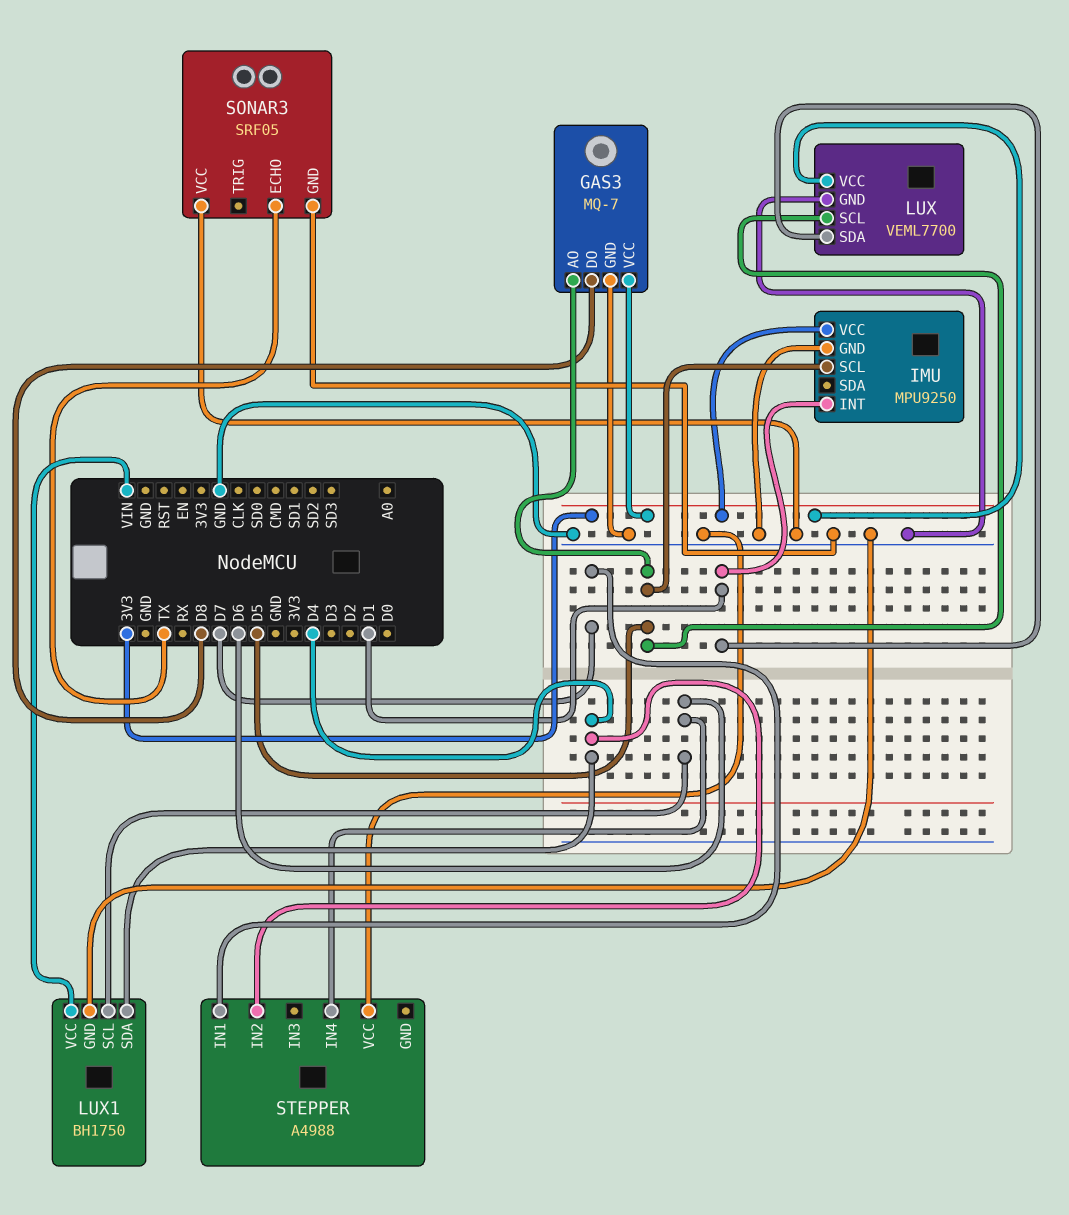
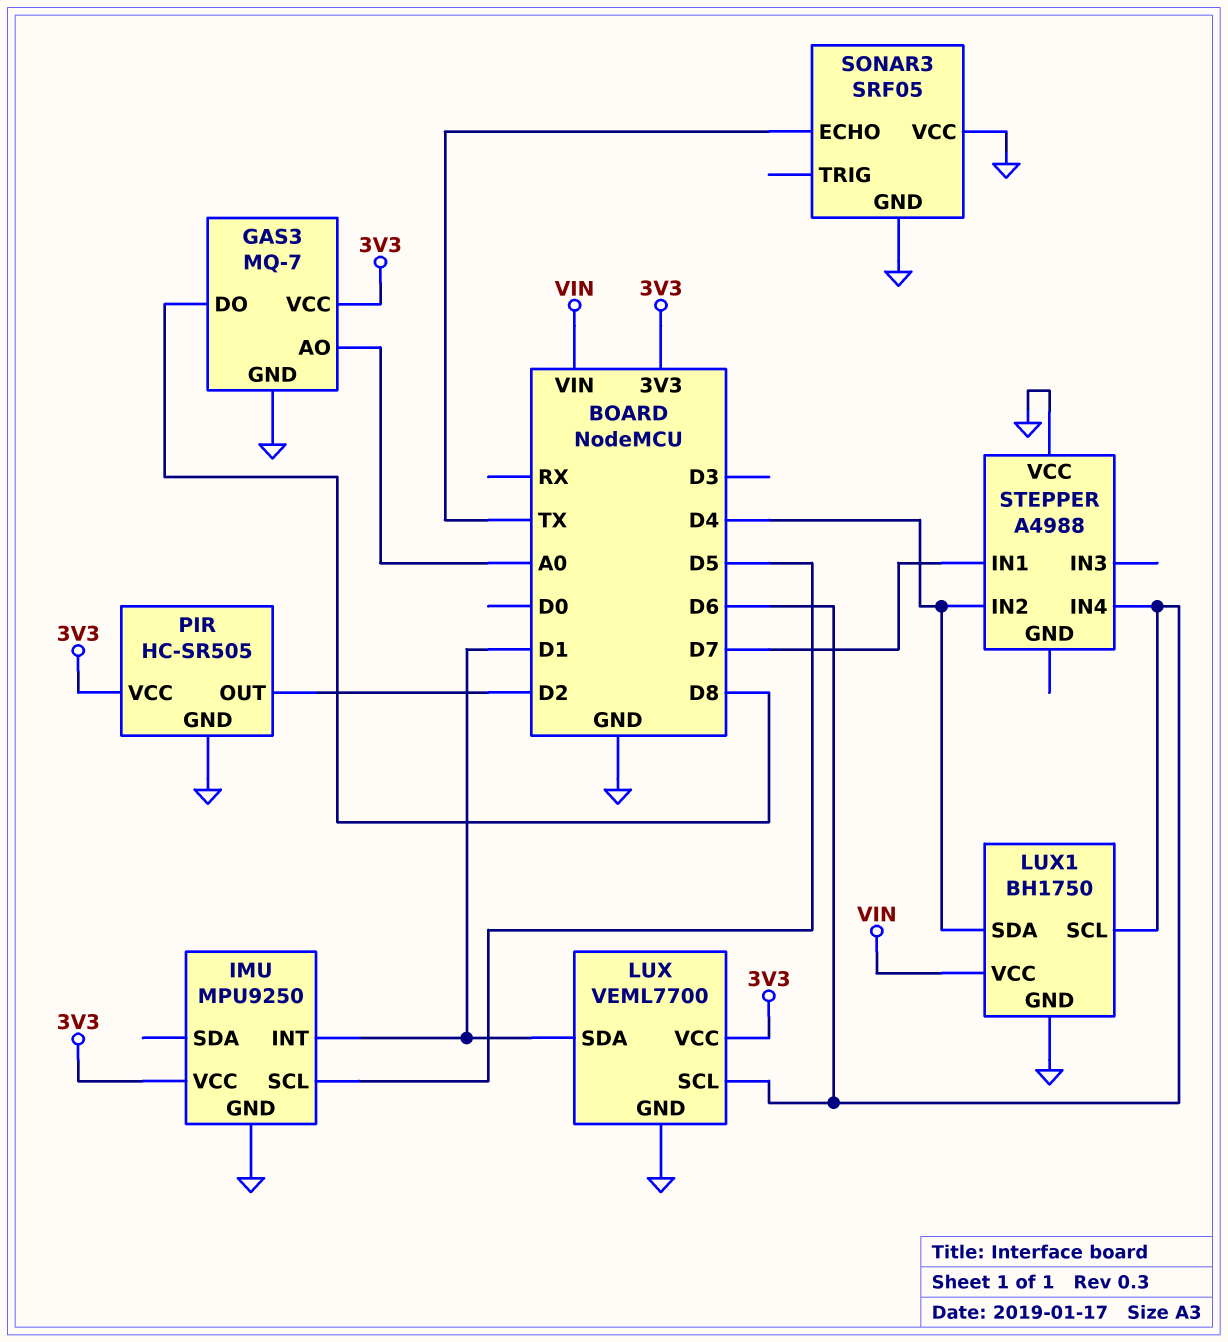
GAS3 pin AO: D5 -> A0
LUX pin SCL: D5 -> D6
PIR: none -> HC-SR505
PIR pin GND: none -> GND
PIR pin OUT: none -> D2
PIR pin VCC: none -> 3V3

